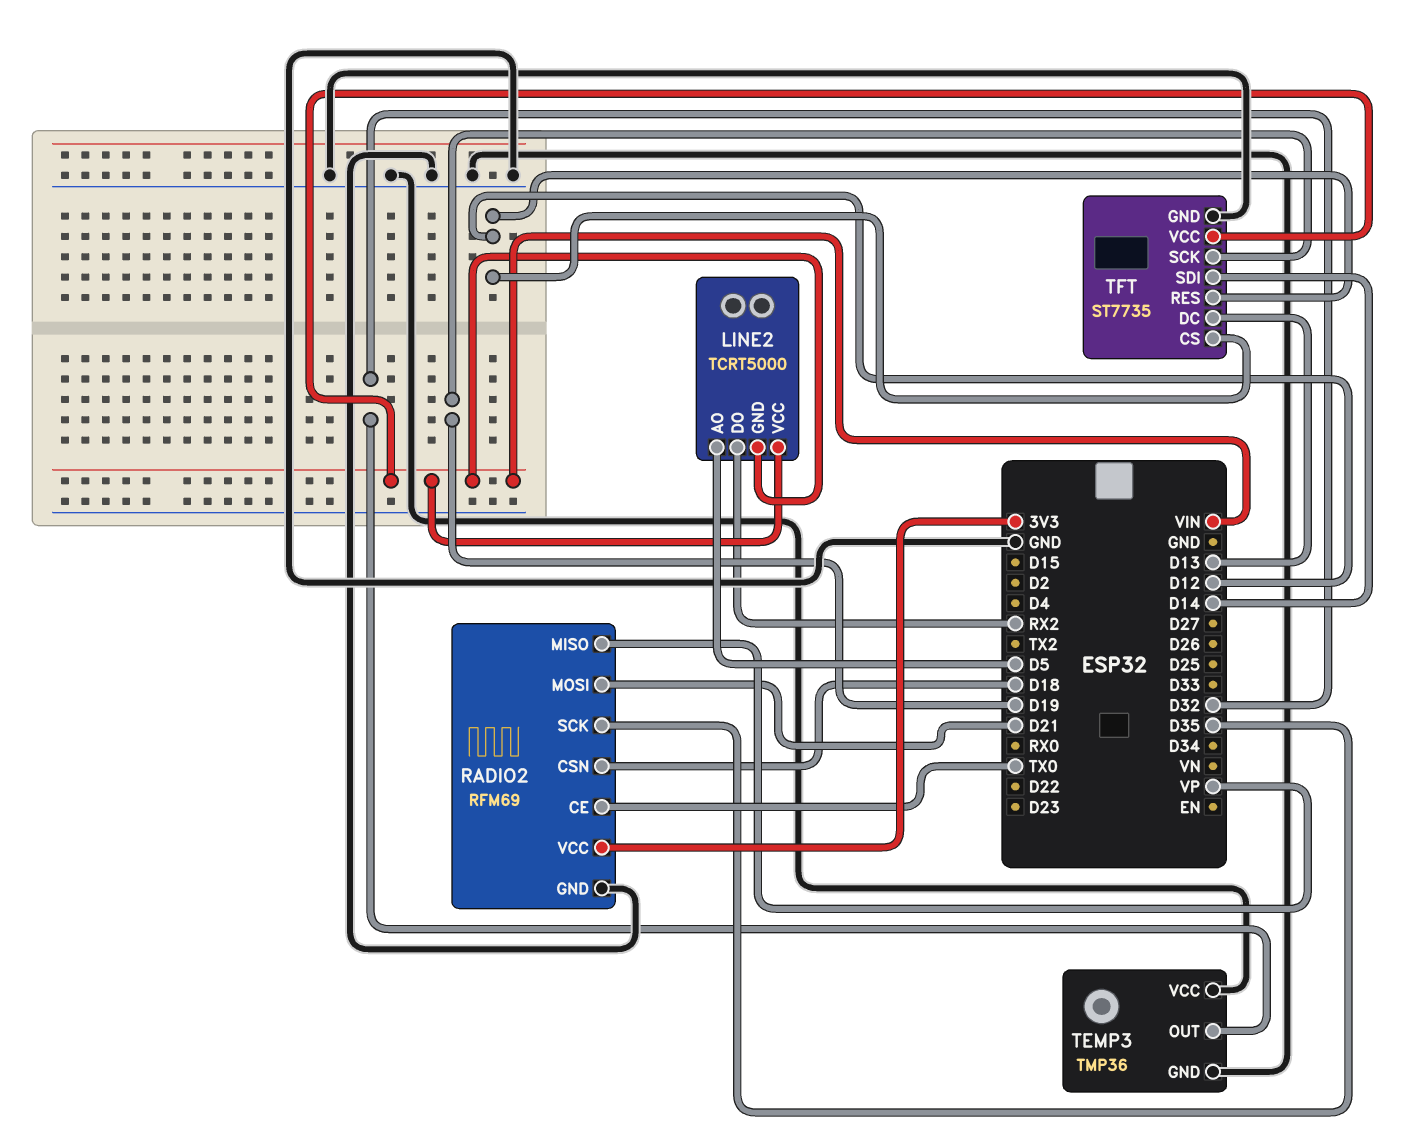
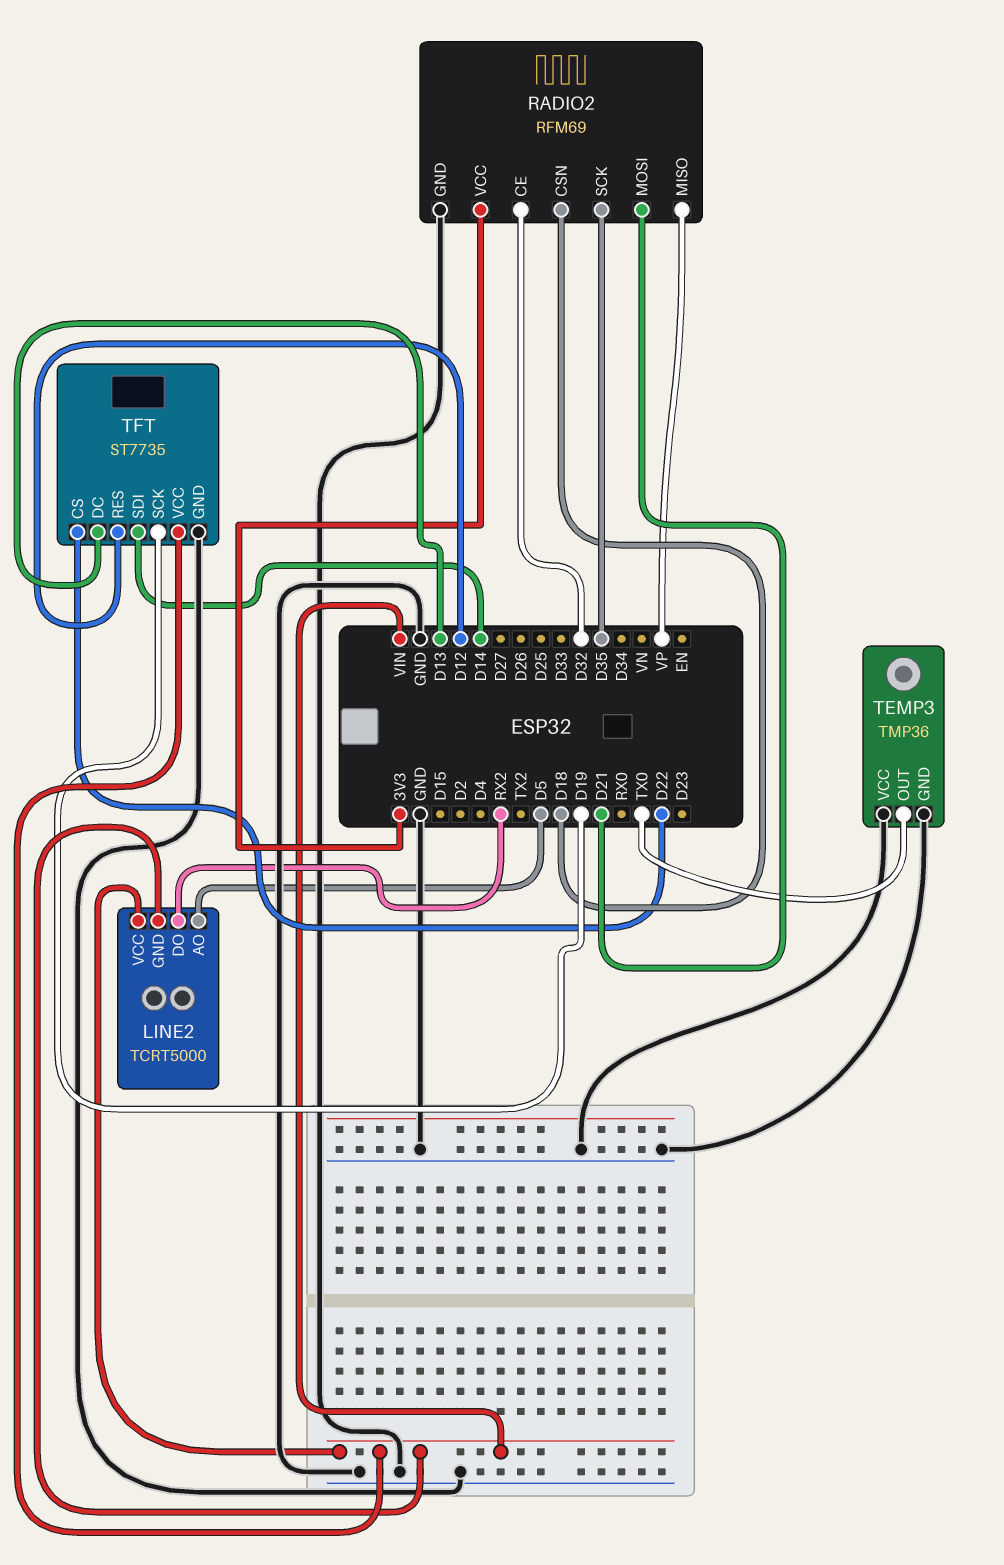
RADIO2 pin CE: TX0 -> D32
TEMP3 pin OUT: D32 -> TX0
TFT pin CS: D12 -> D22

